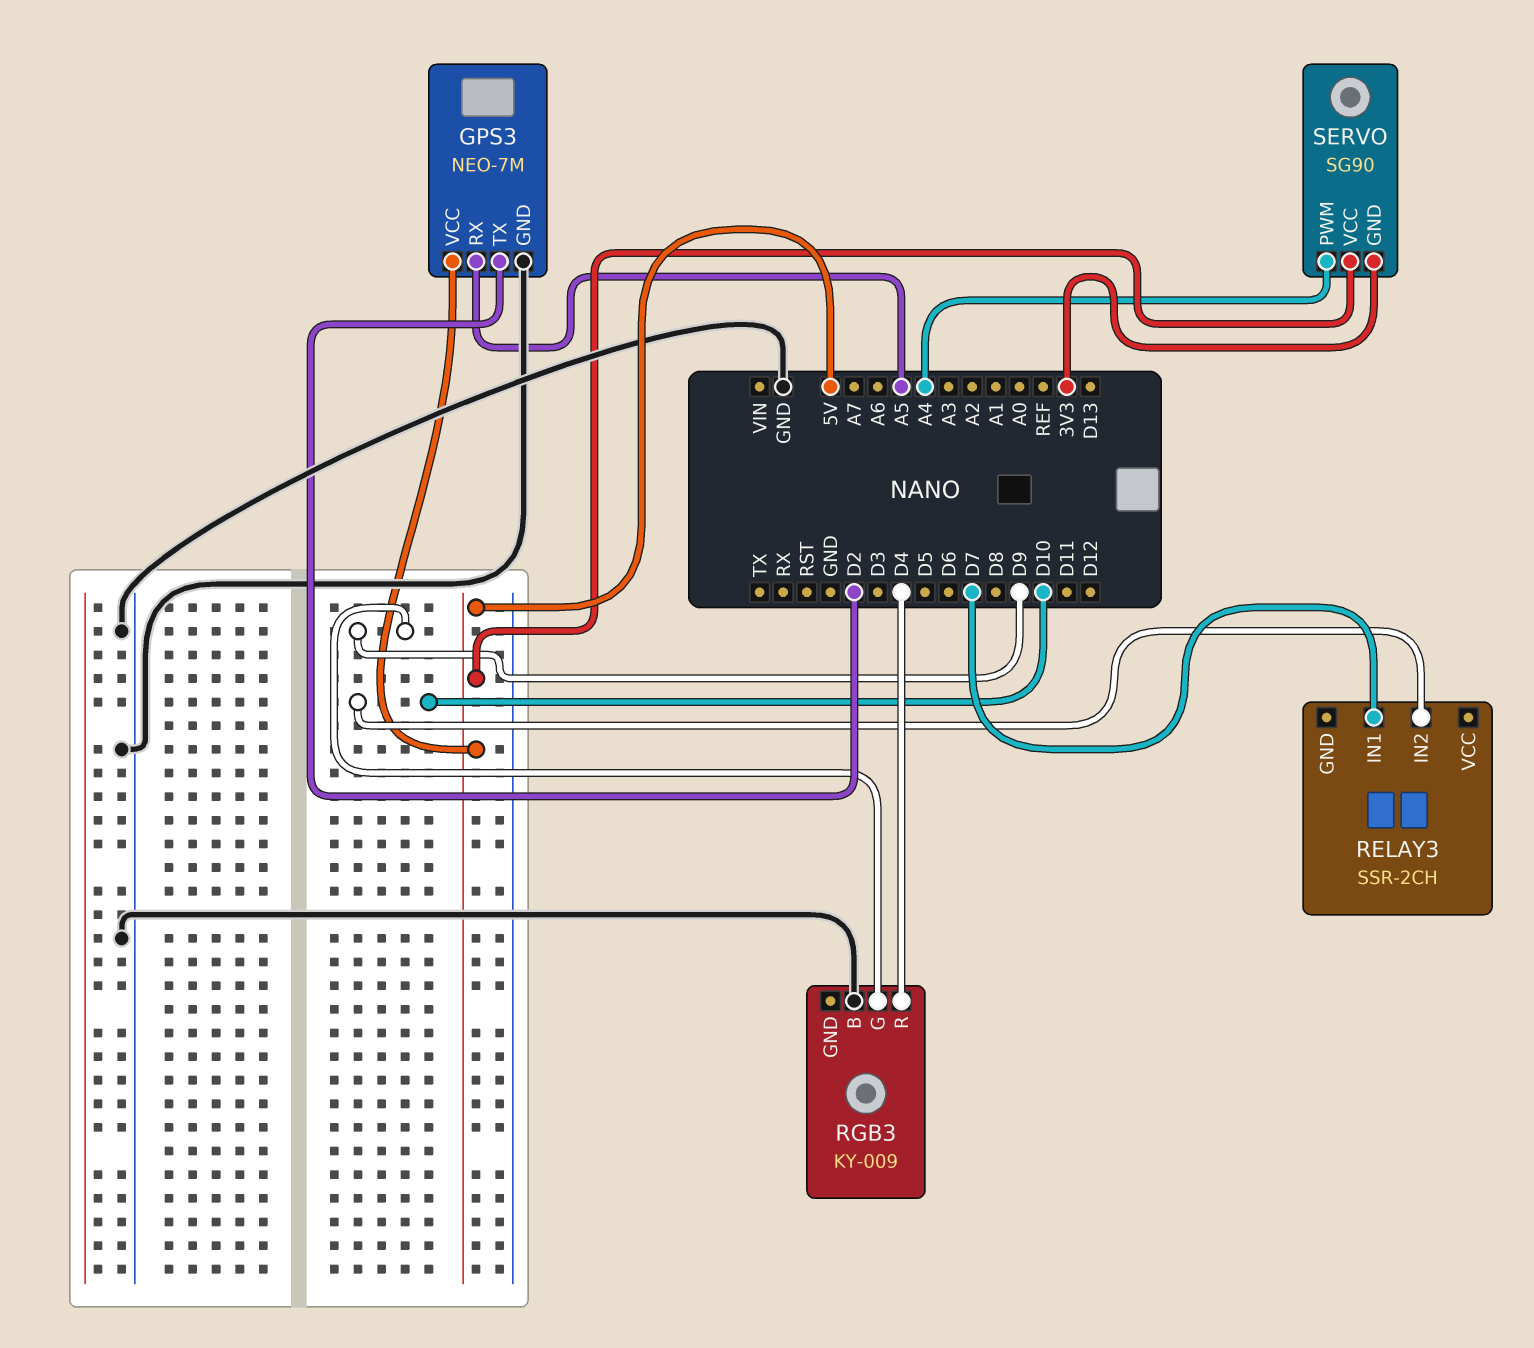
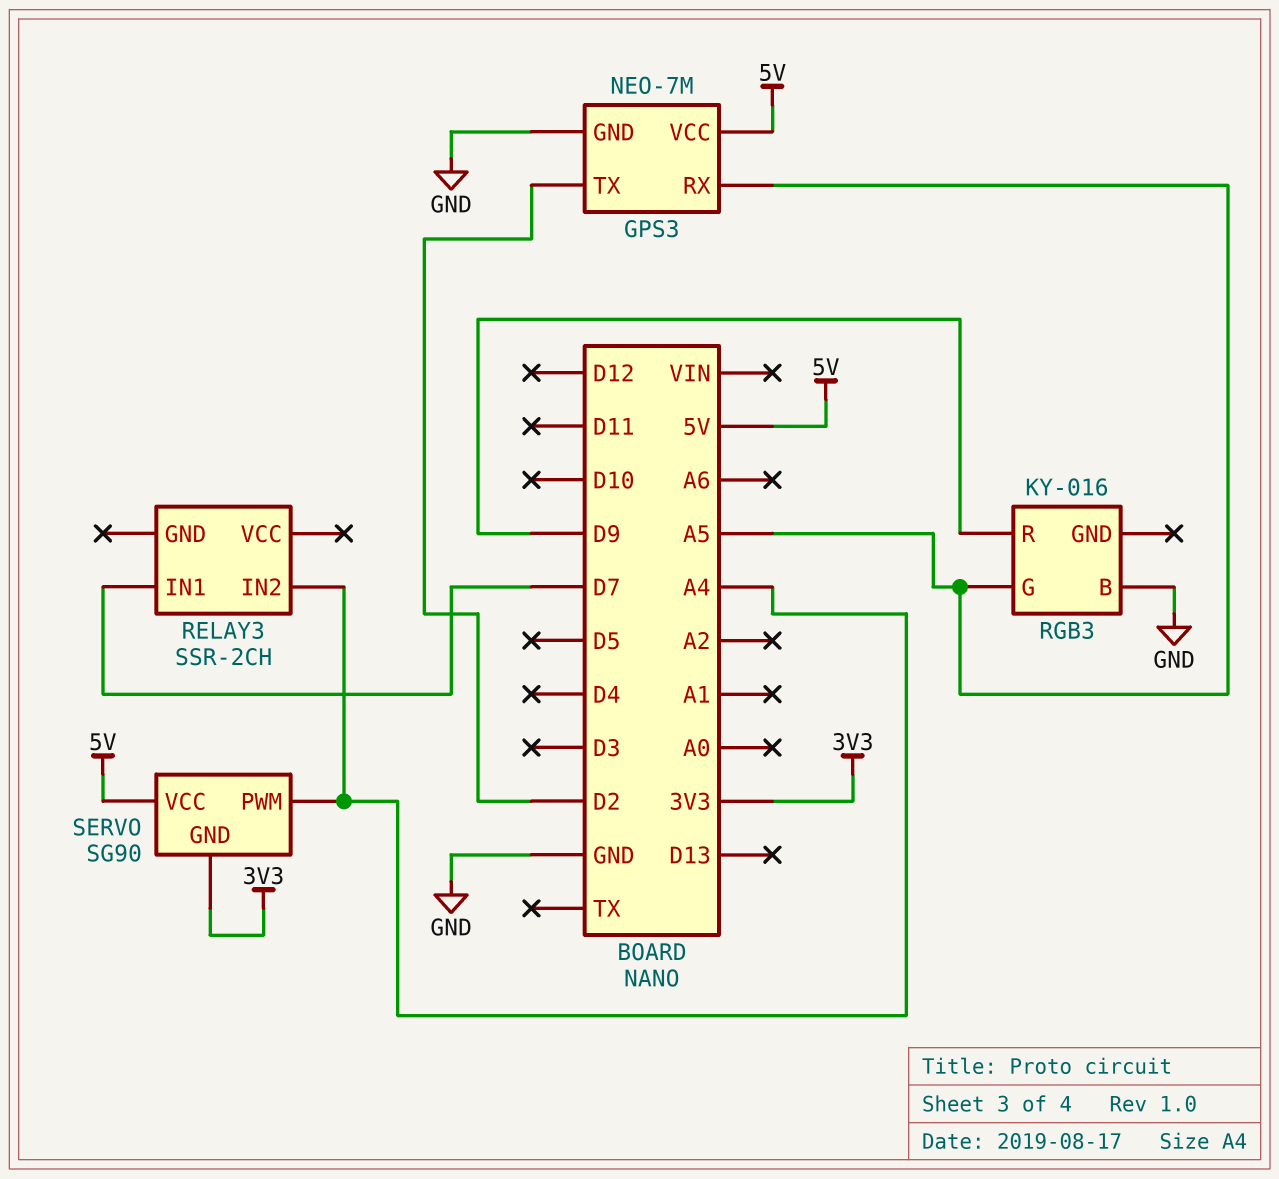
RELAY3 pin IN2: D10 -> A4
RGB3: KY-009 -> KY-016
RGB3 pin G: D9 -> A5
RGB3 pin R: D4 -> D9

